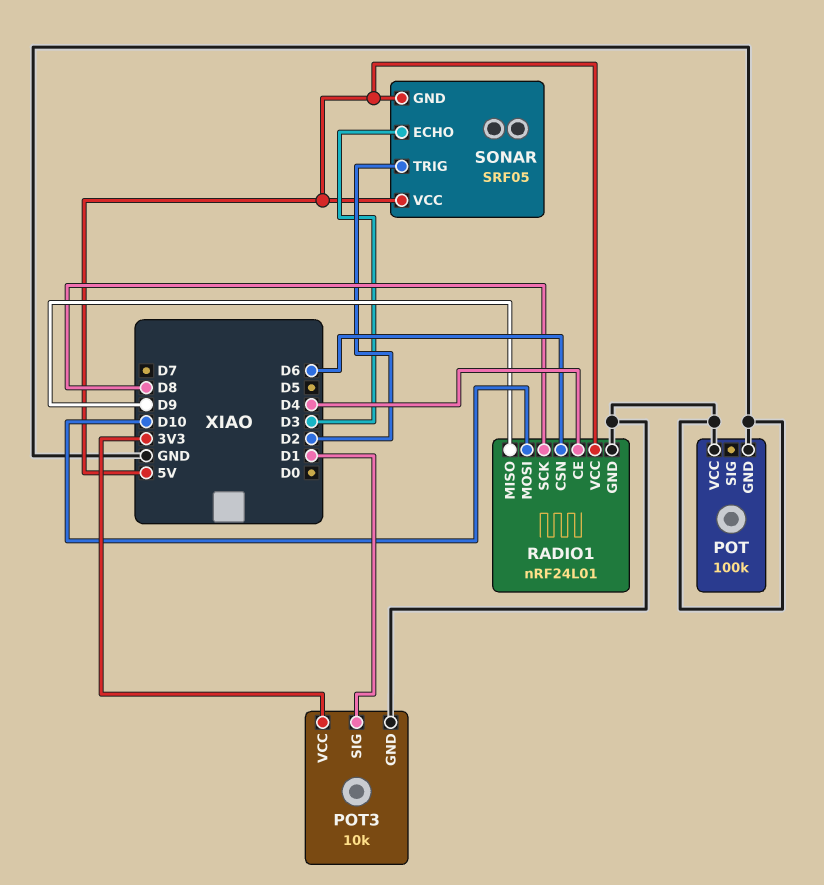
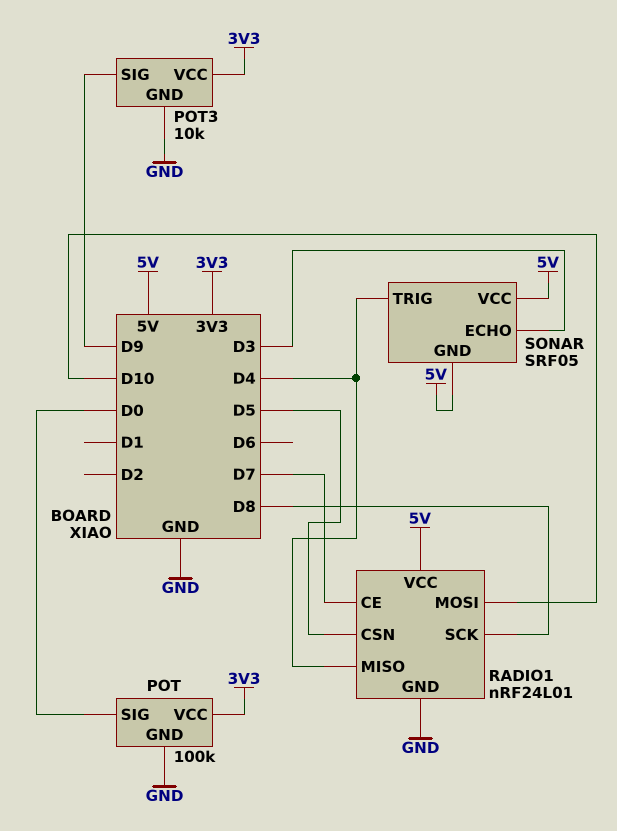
POT pin SIG: none -> D0
POT pin VCC: GND -> 3V3
POT3 pin SIG: D1 -> D9
RADIO1 pin CE: D4 -> D7
RADIO1 pin CSN: D6 -> D5
RADIO1 pin MISO: D9 -> D4
SONAR pin TRIG: D2 -> D4

